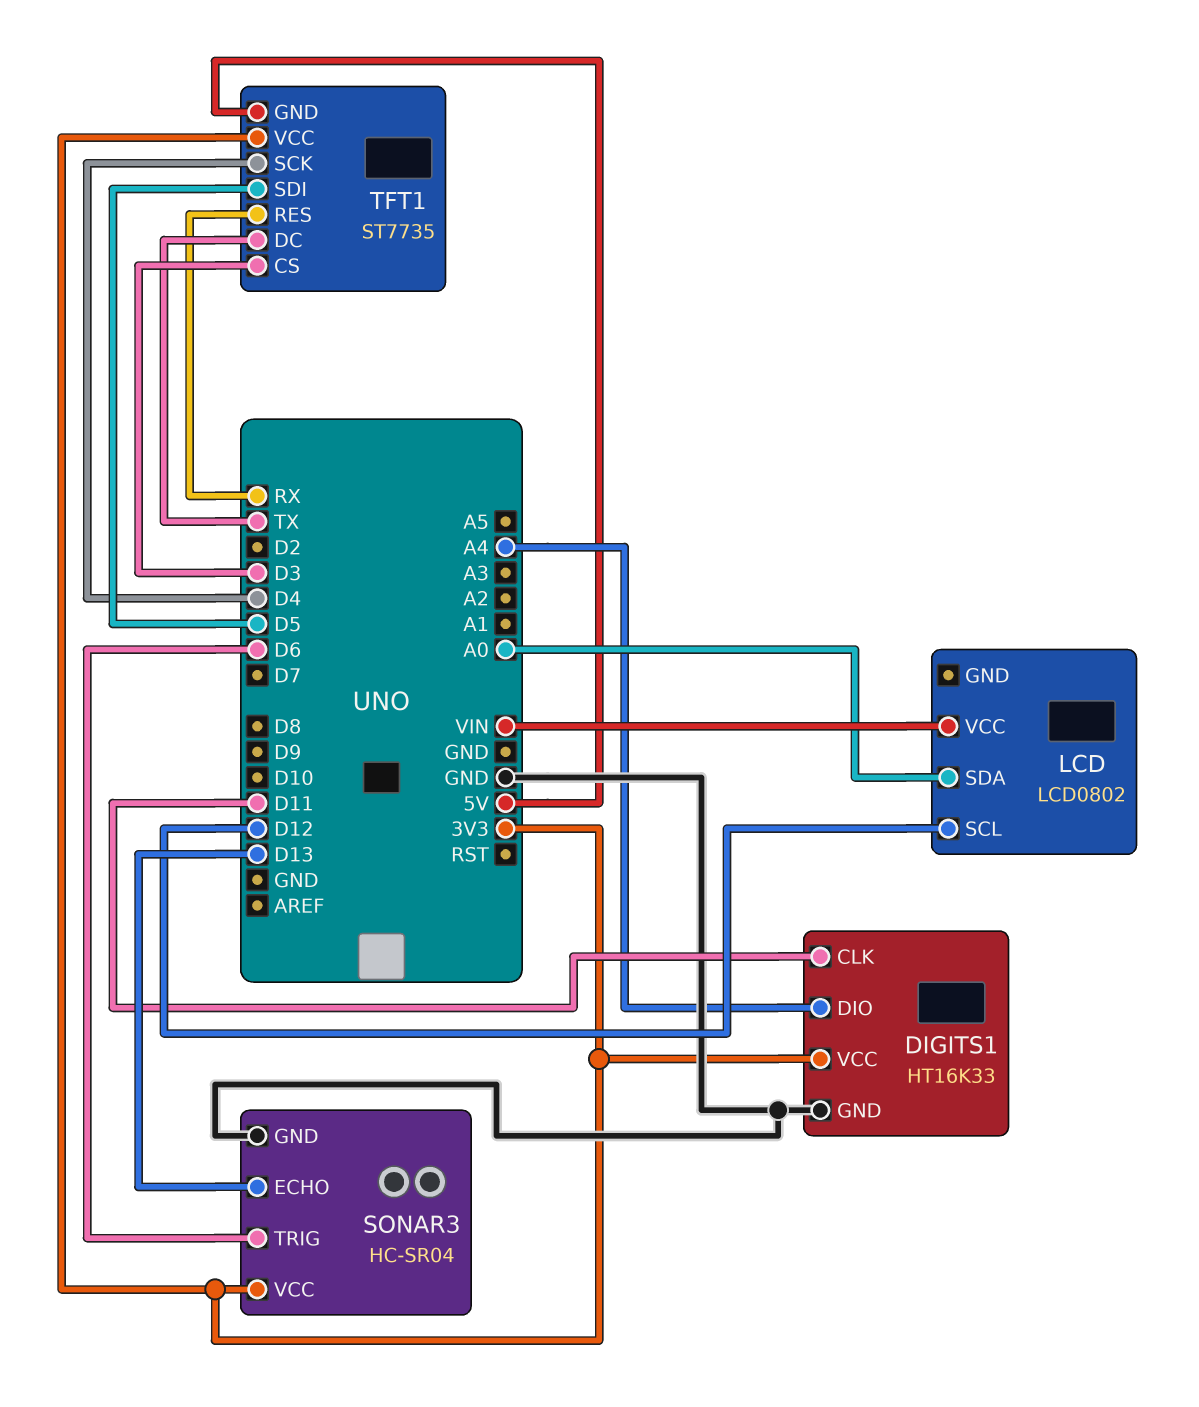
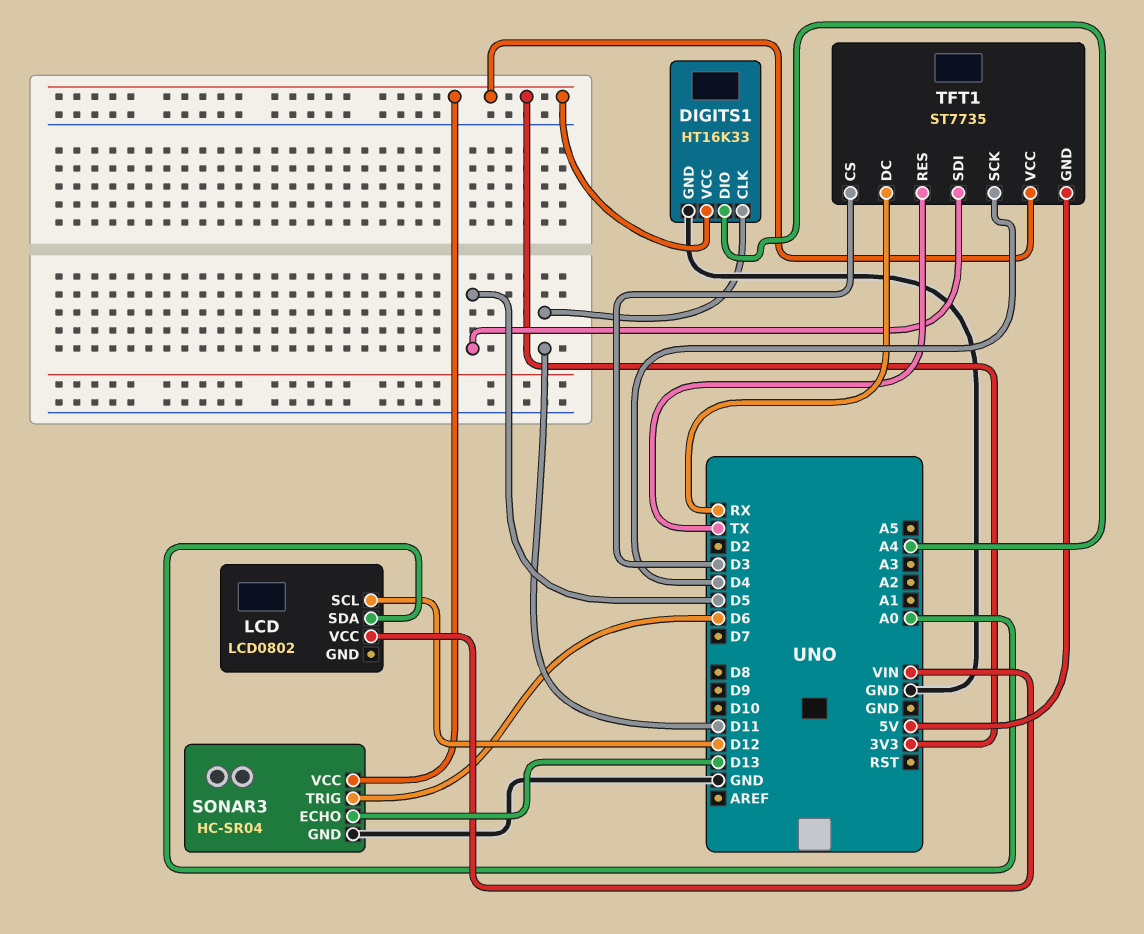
TFT1 pin DC: TX -> RX
TFT1 pin RES: RX -> TX

